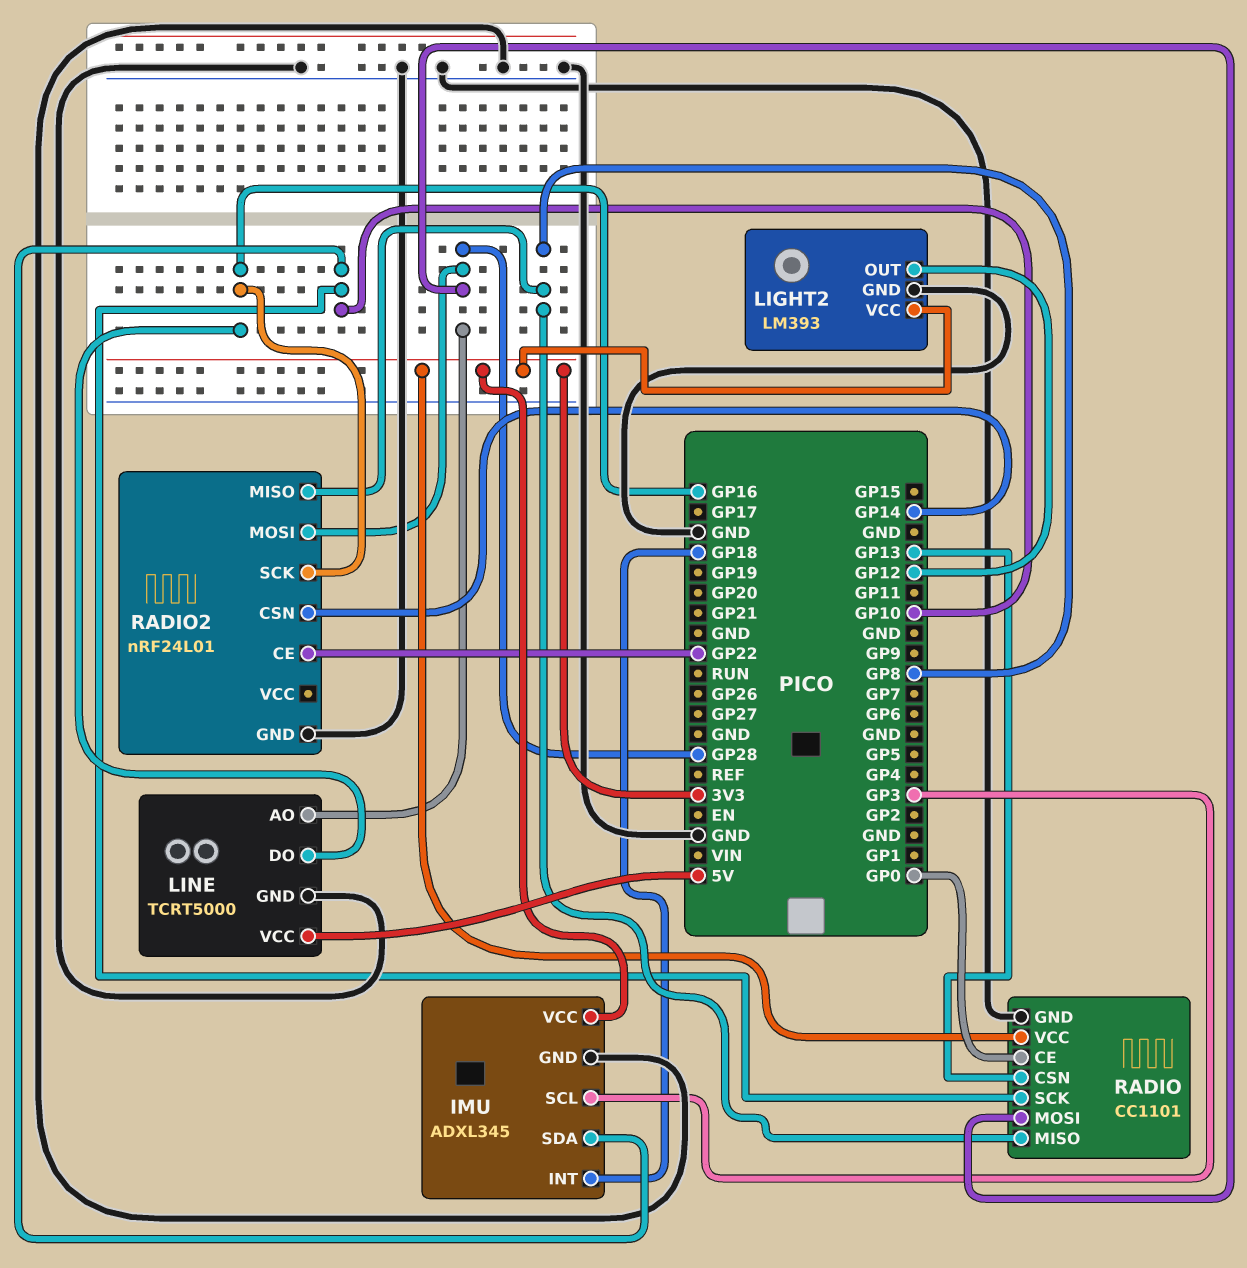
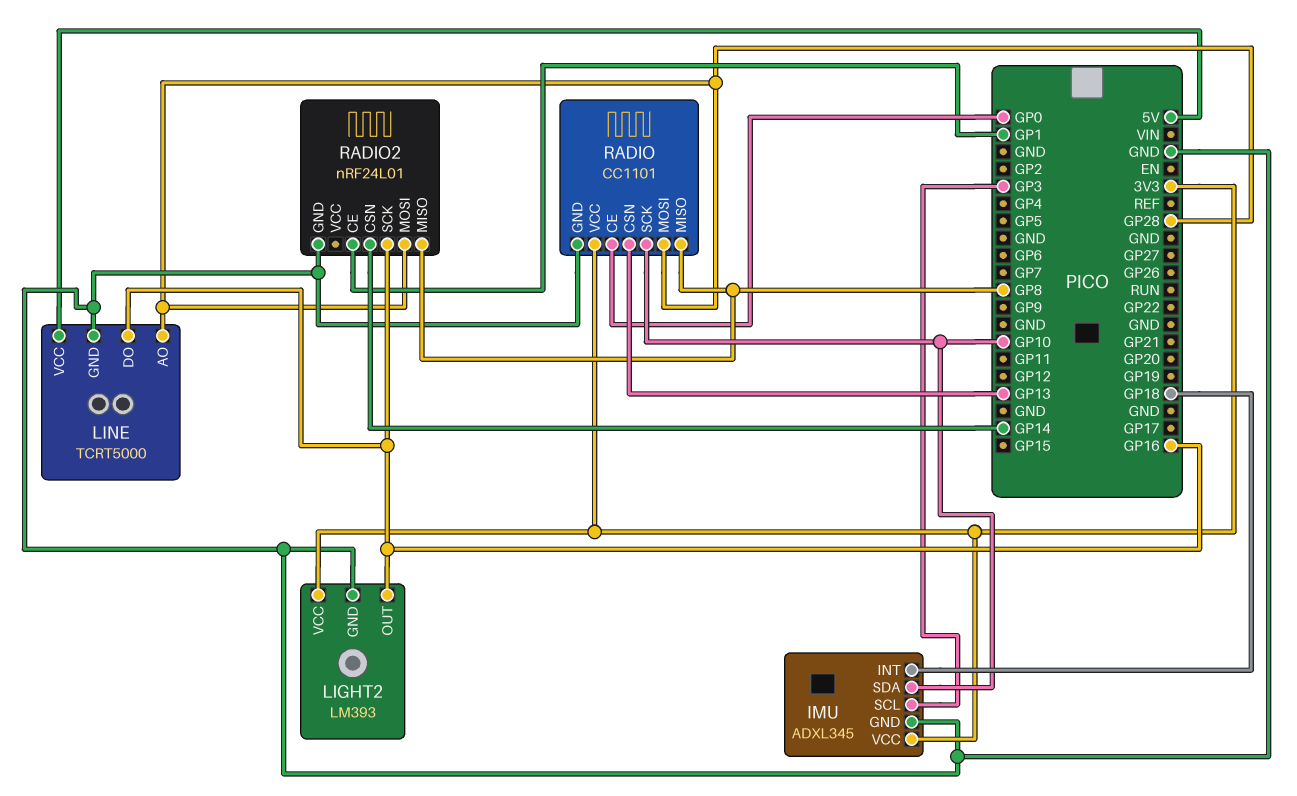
LIGHT2 pin OUT: GP12 -> GP16
RADIO2 pin CE: GP22 -> GP1

